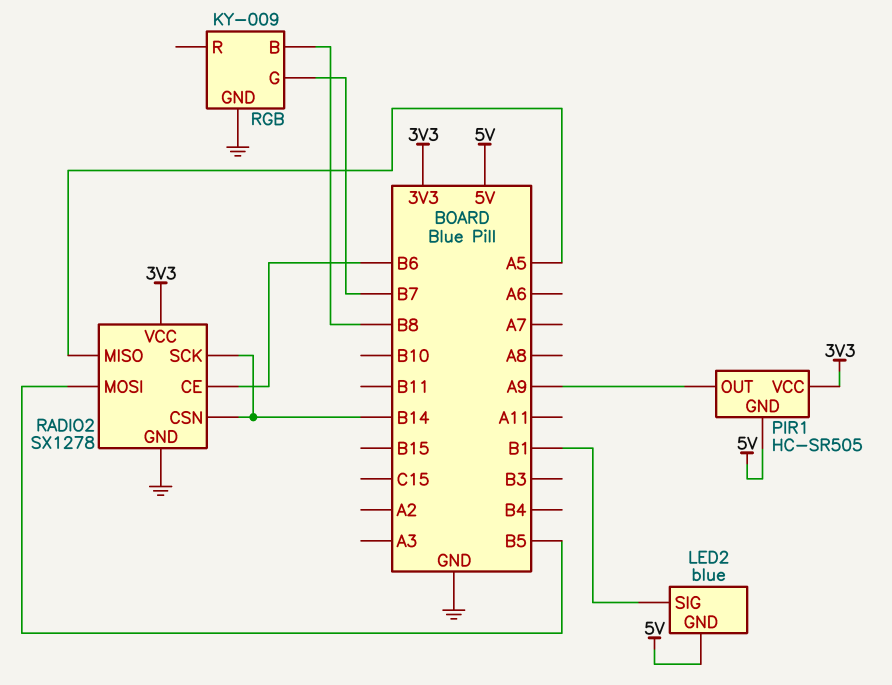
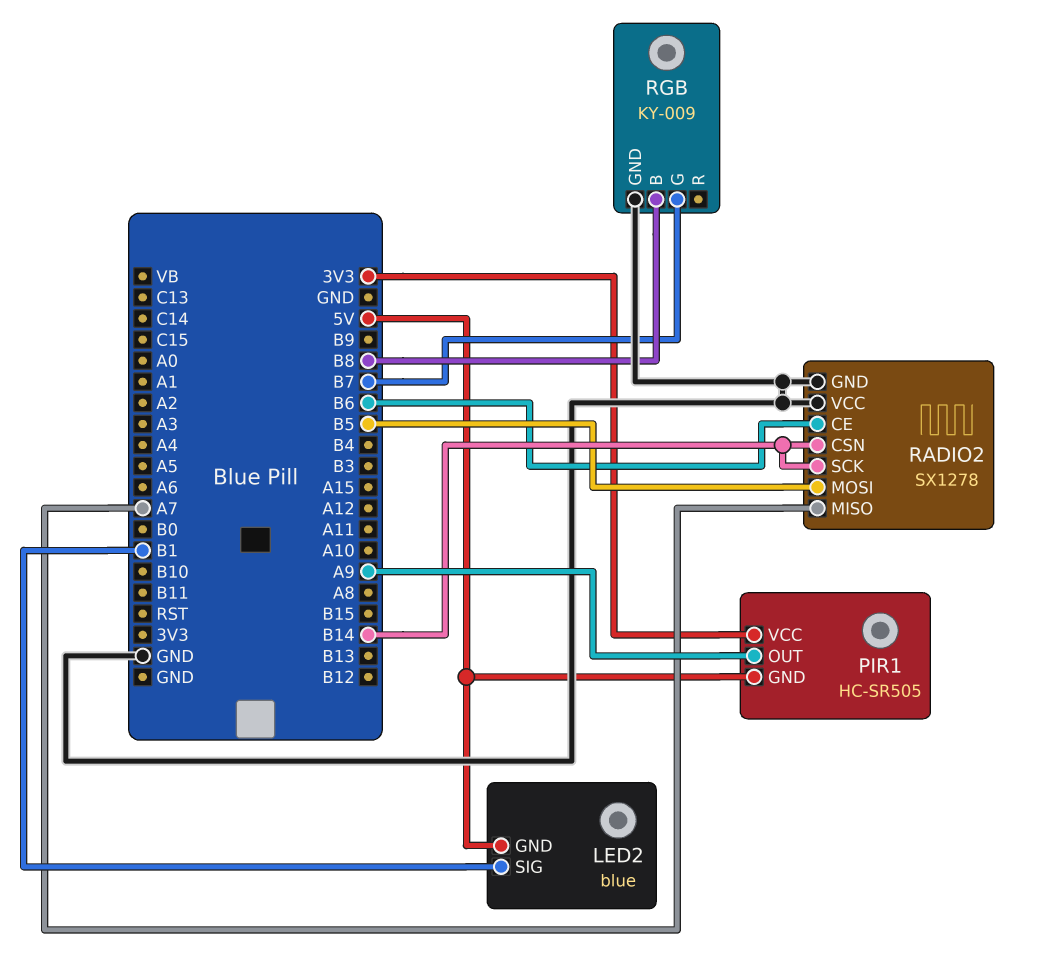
RADIO2 pin MISO: A5 -> A7
RADIO2 pin VCC: 3V3 -> GND

